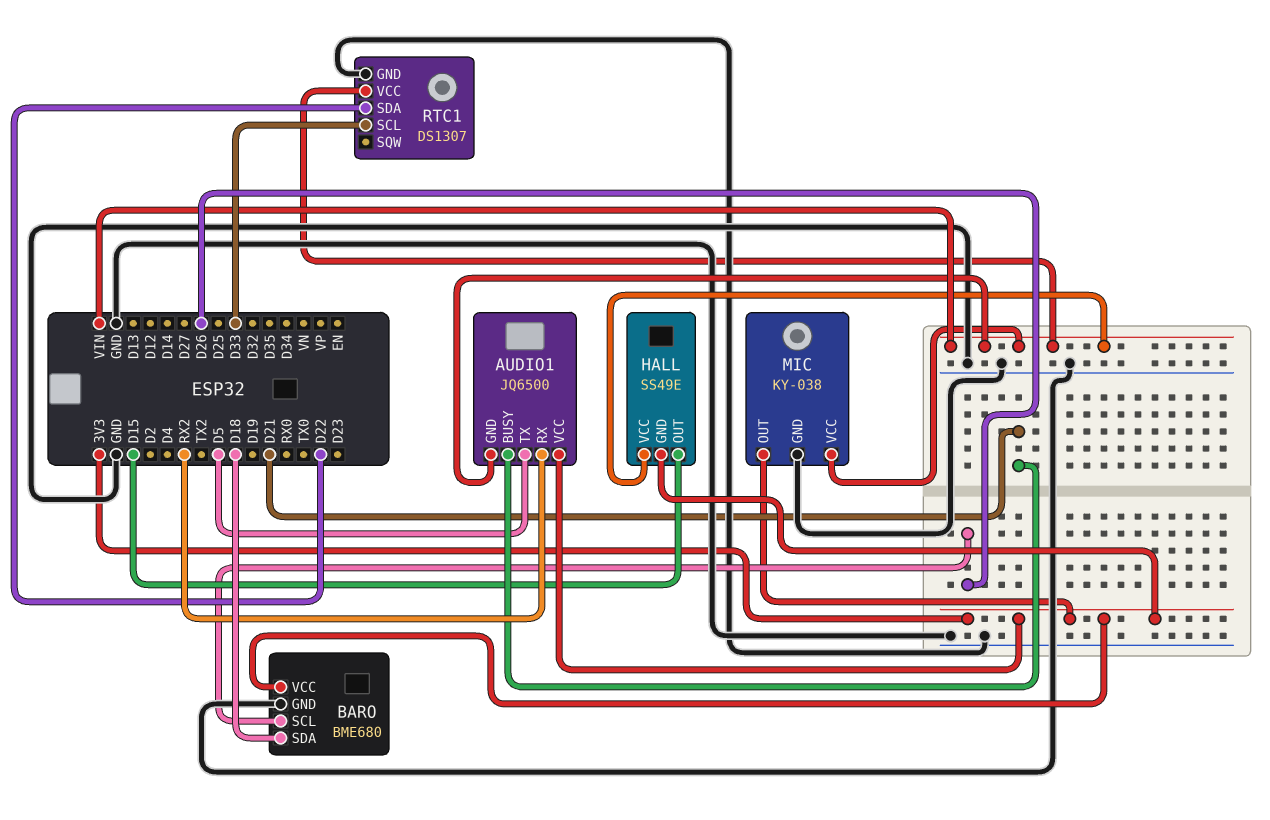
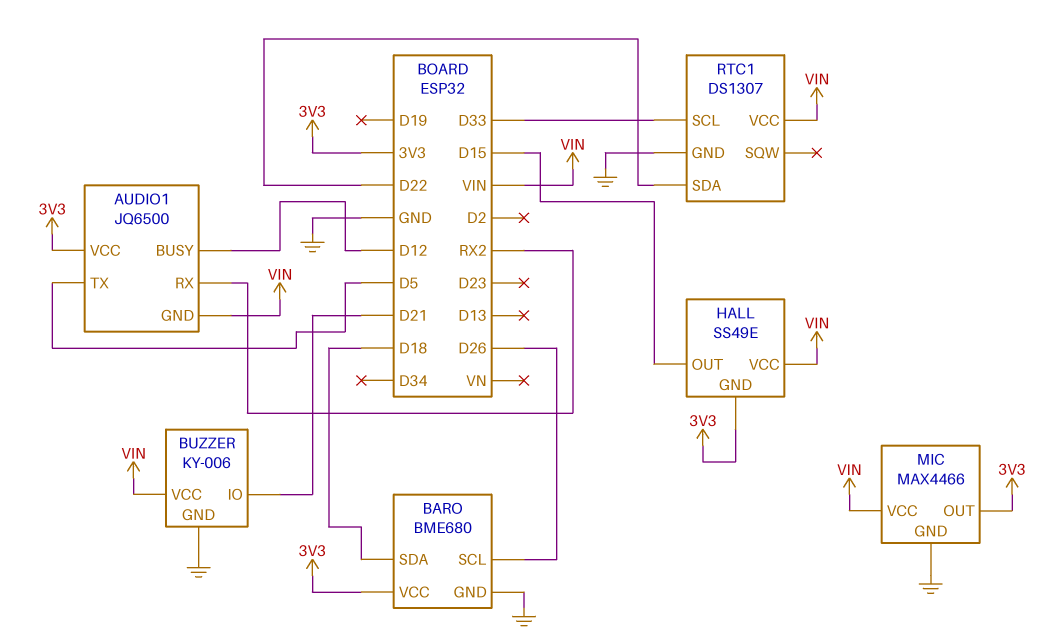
AUDIO1 pin BUSY: D21 -> D12
BUZZER: none -> KY-006
BUZZER pin GND: none -> GND
BUZZER pin IO: none -> D21
BUZZER pin VCC: none -> VIN
MIC: KY-038 -> MAX4466

